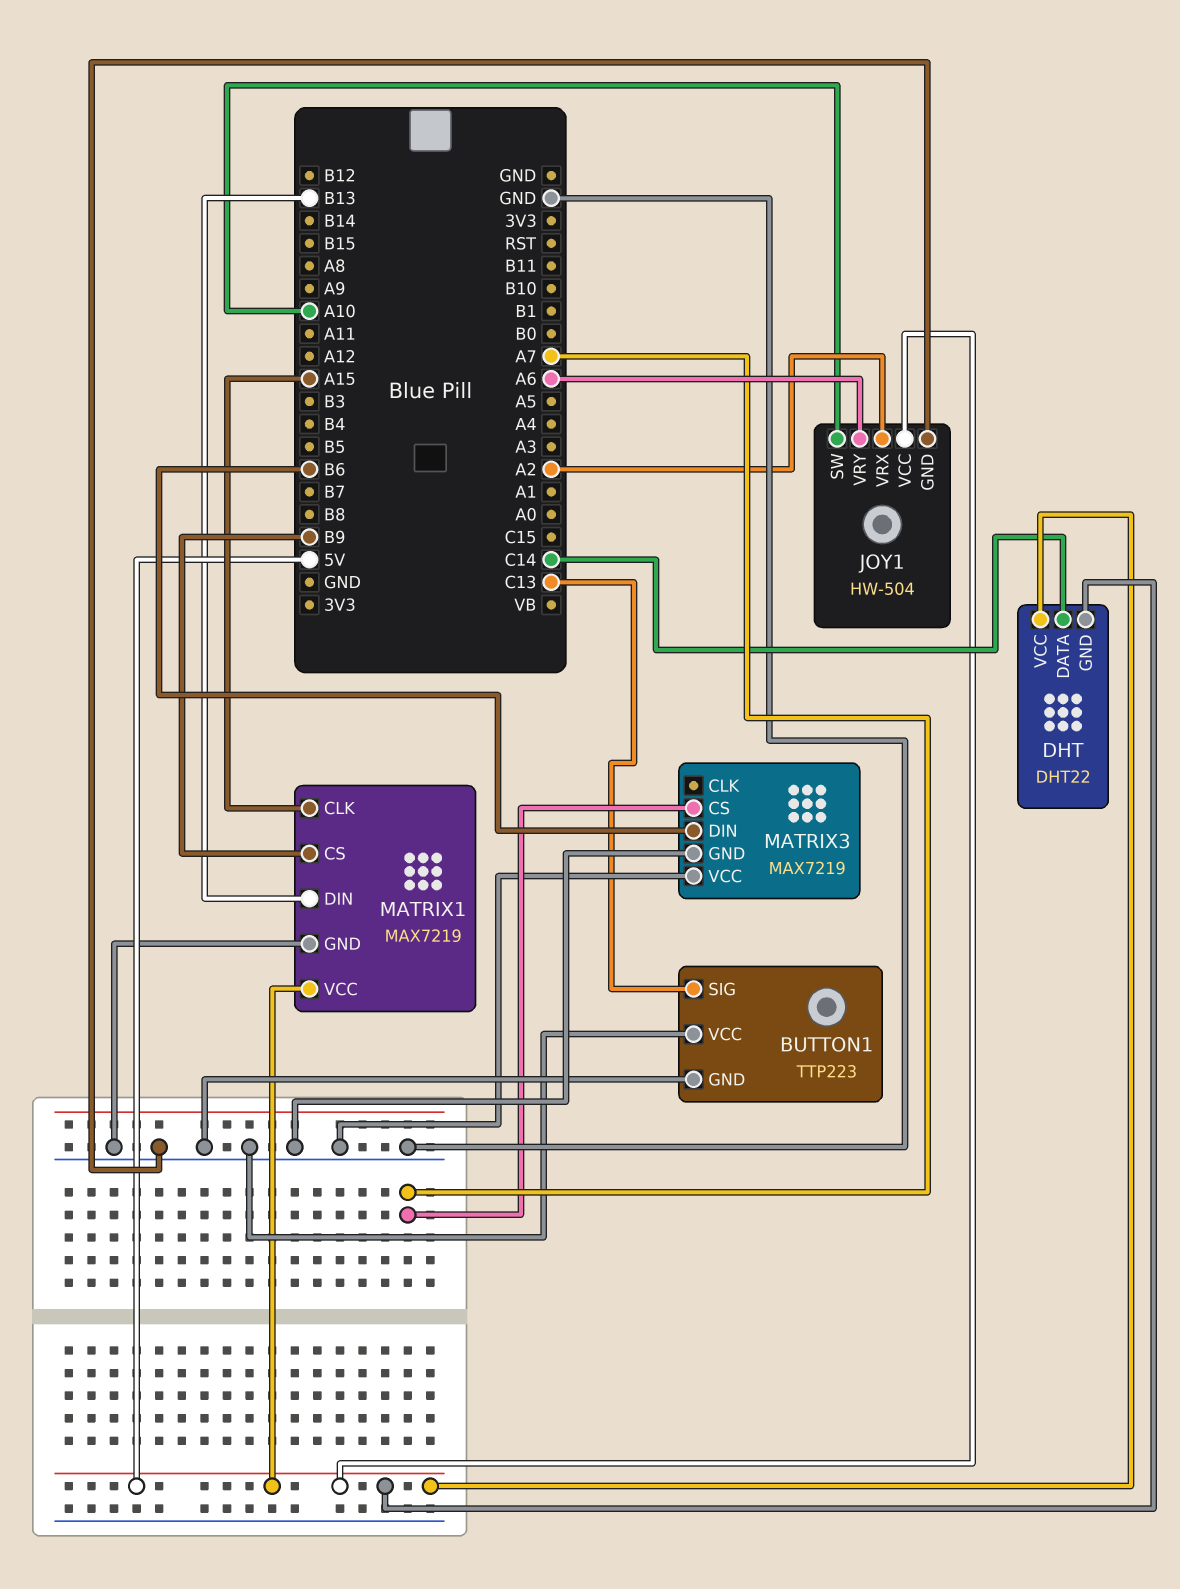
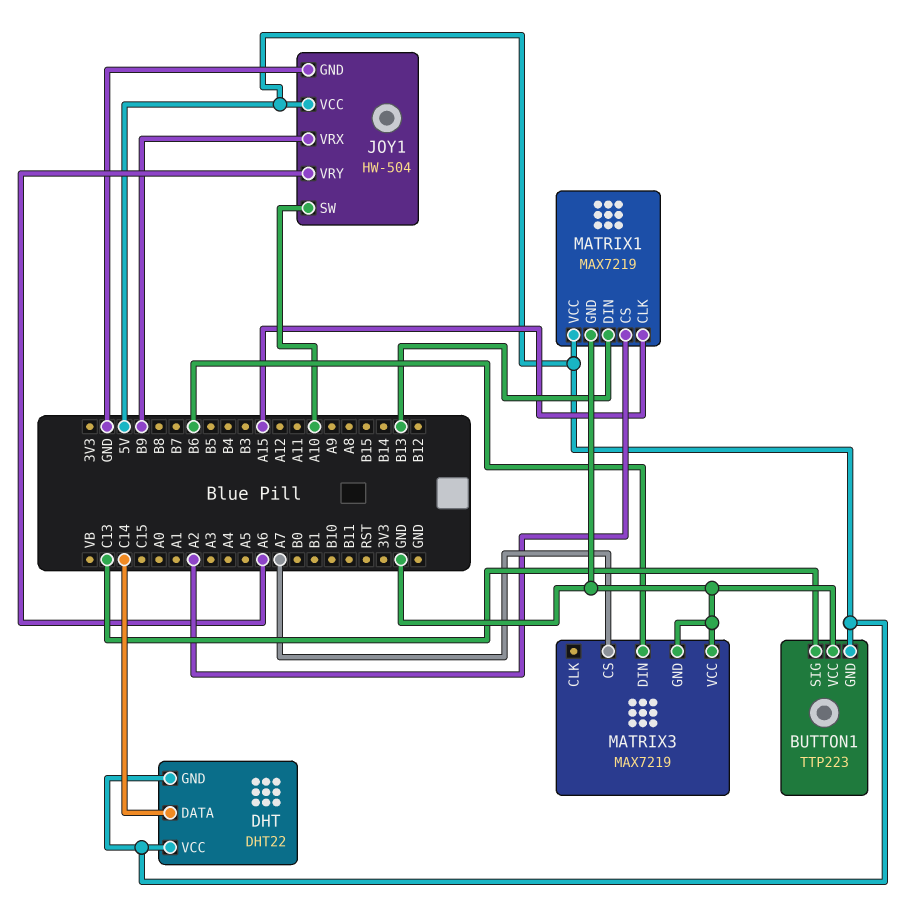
BUTTON1 pin GND: GND -> 5V
JOY1 pin VRX: A2 -> B9
MATRIX1 pin CS: B9 -> A2

